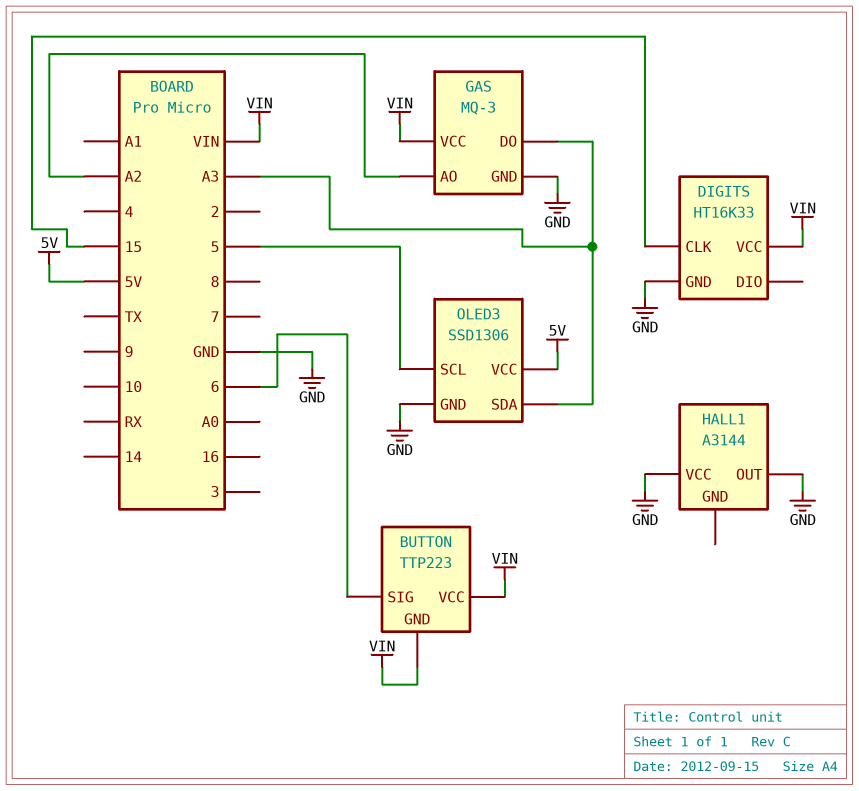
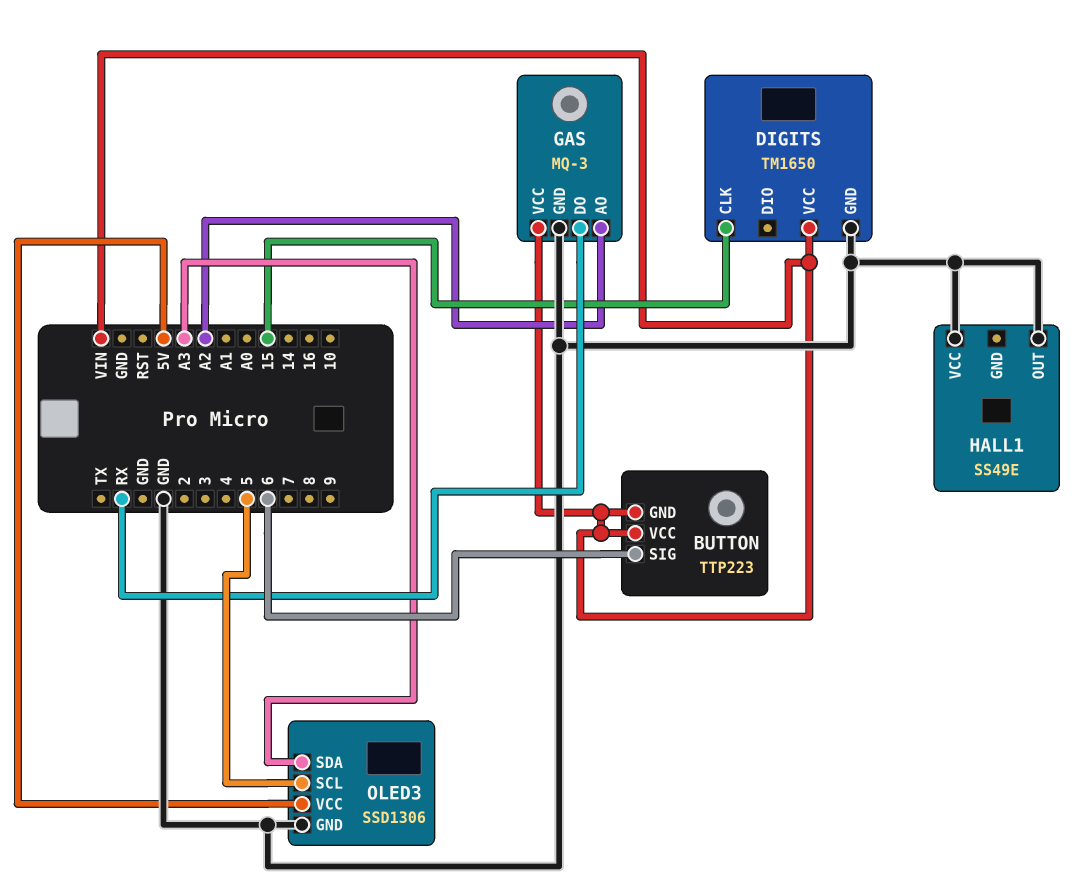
DIGITS: HT16K33 -> TM1650
GAS pin DO: A3 -> RX
HALL1: A3144 -> SS49E

